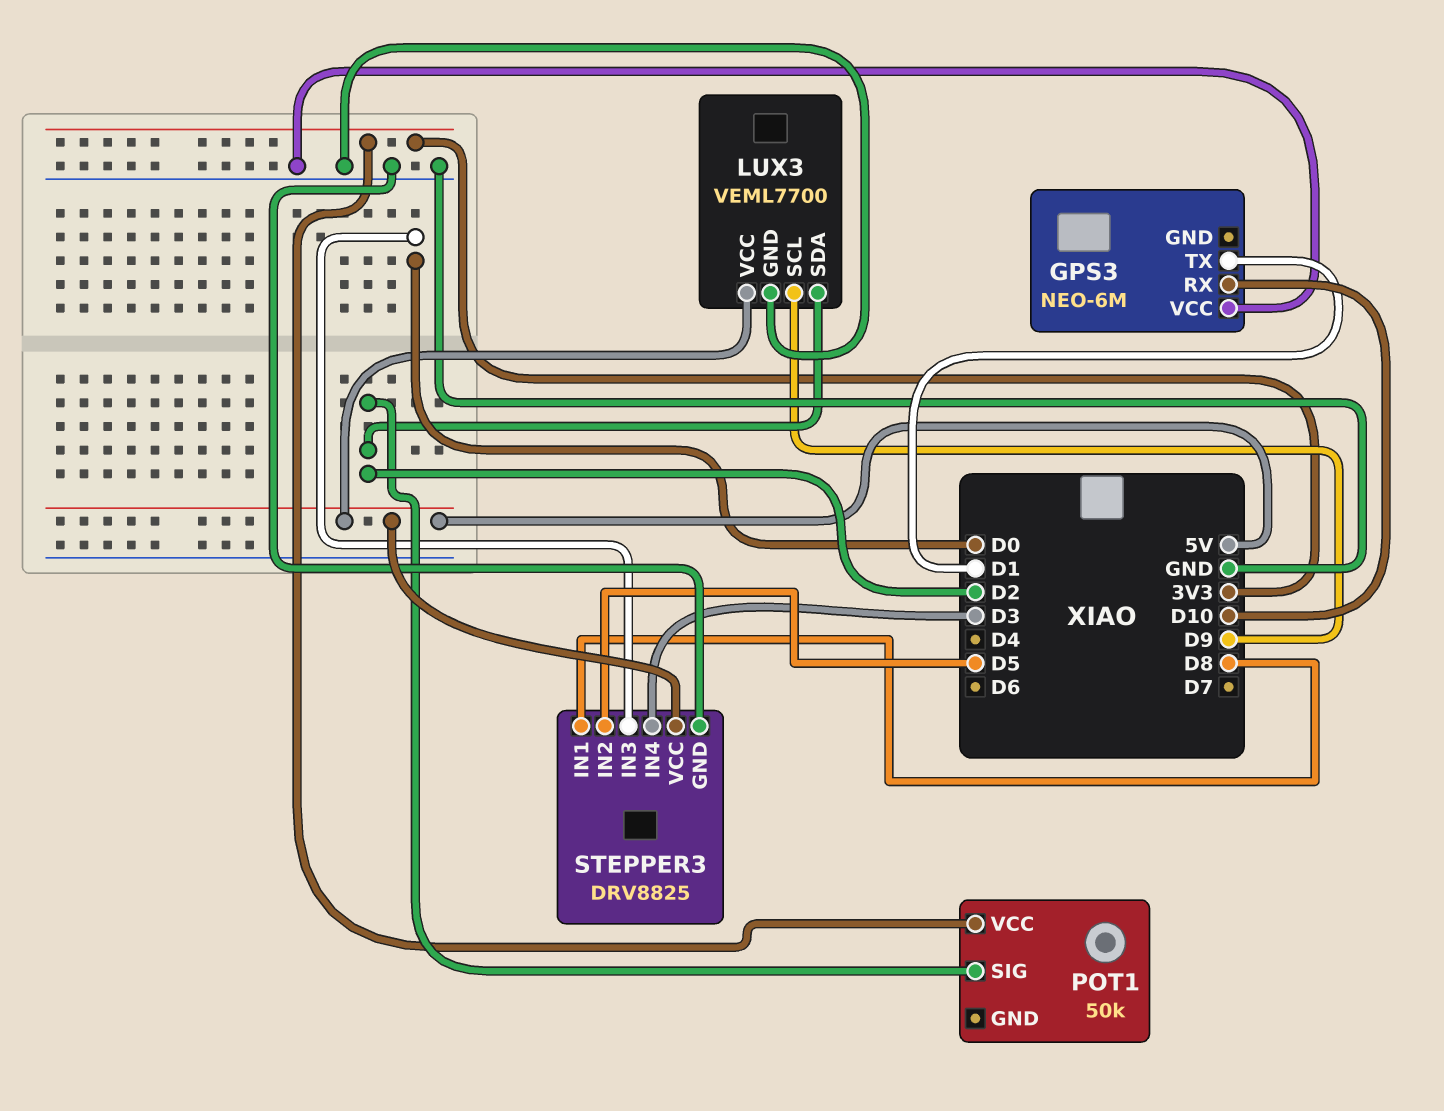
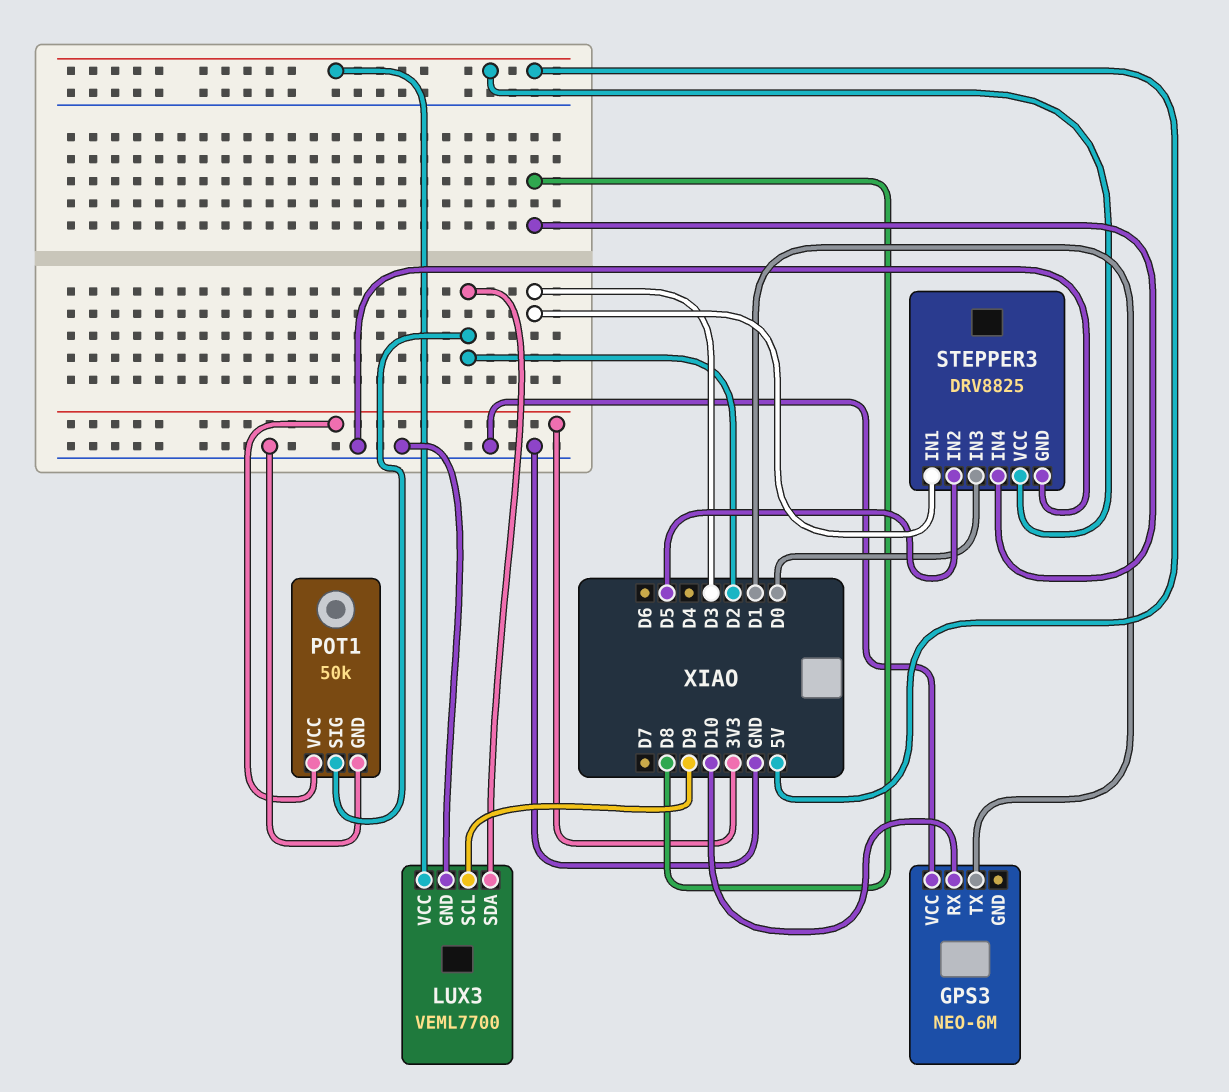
POT1 pin GND: none -> GND
STEPPER3 pin IN1: D8 -> D3
STEPPER3 pin IN4: D3 -> D8

